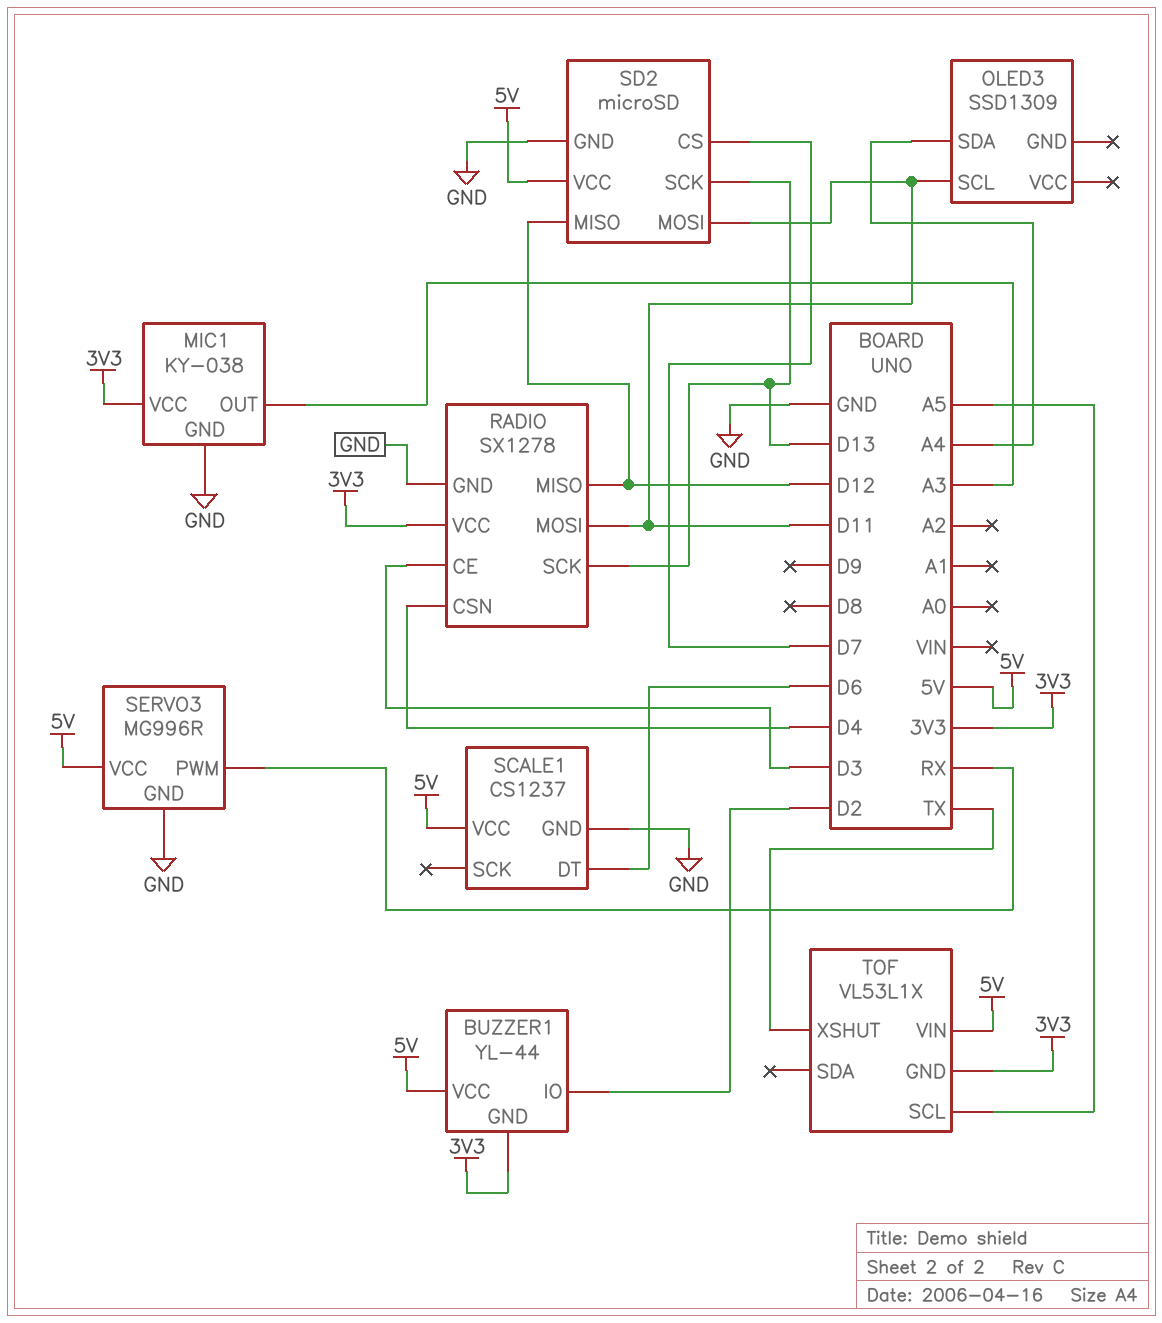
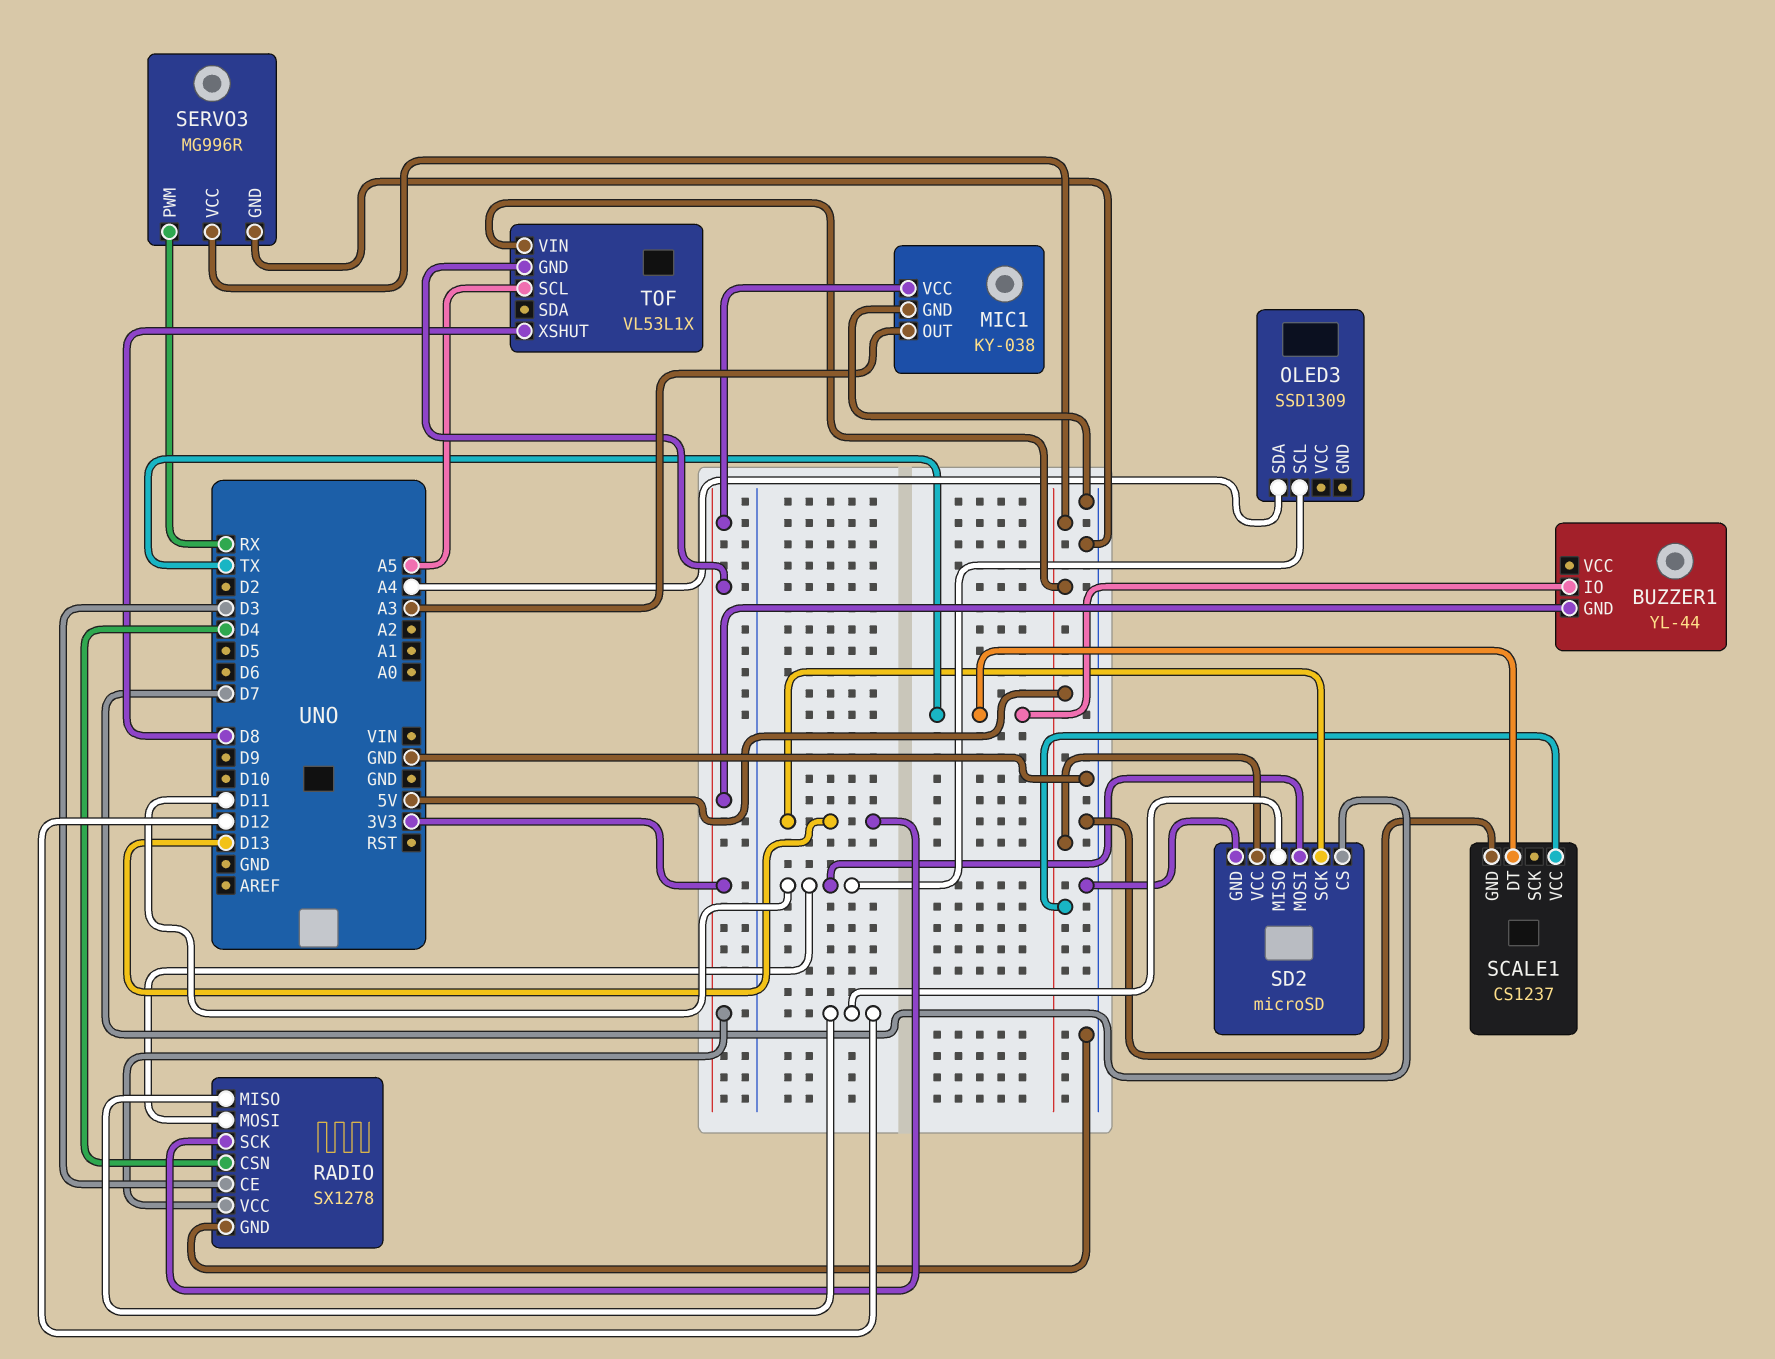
BUZZER1 pin IO: D2 -> TX
BUZZER1 pin VCC: 5V -> none
SCALE1 pin DT: D6 -> TX
TOF pin XSHUT: TX -> D8

